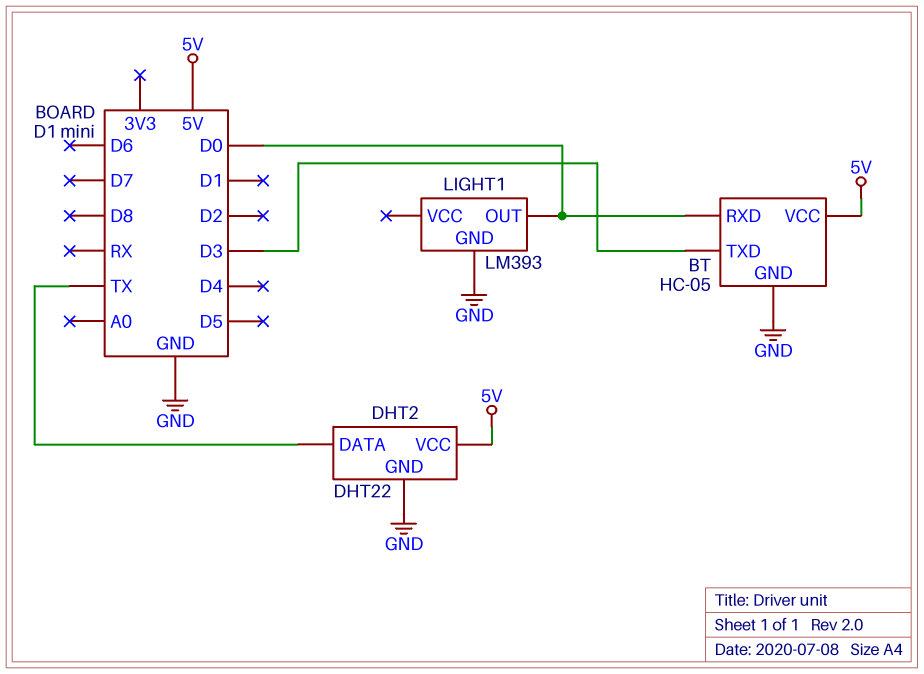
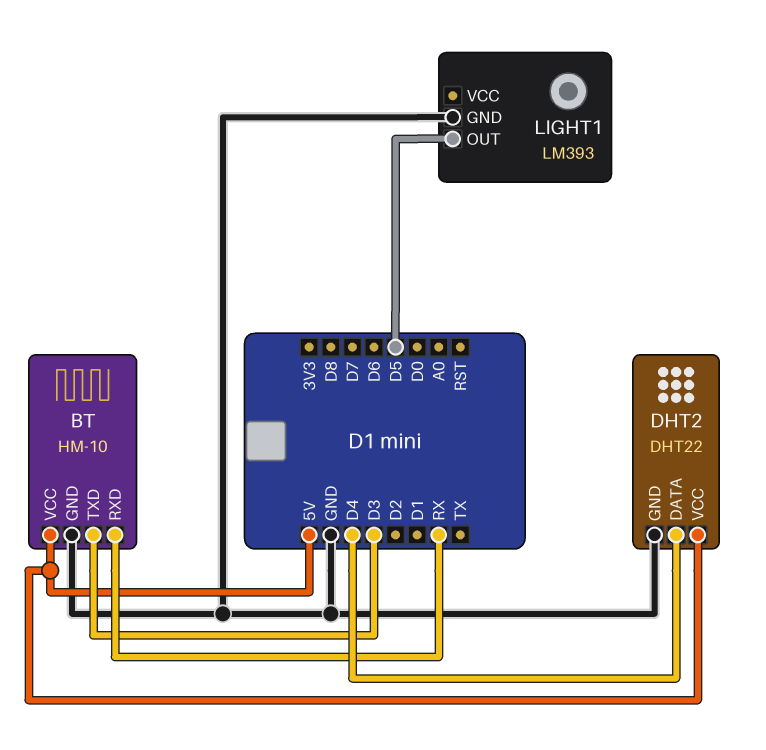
BT: HC-05 -> HM-10
BT pin RXD: D0 -> RX
DHT2 pin DATA: TX -> D4
LIGHT1 pin OUT: D0 -> D5

